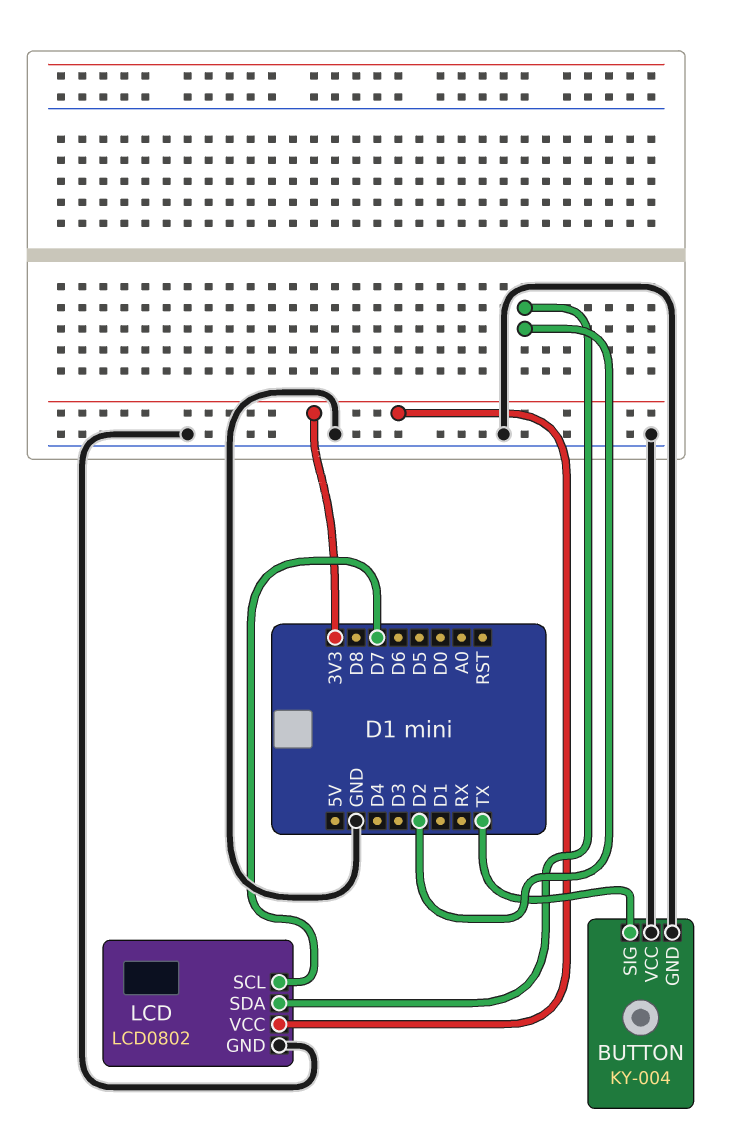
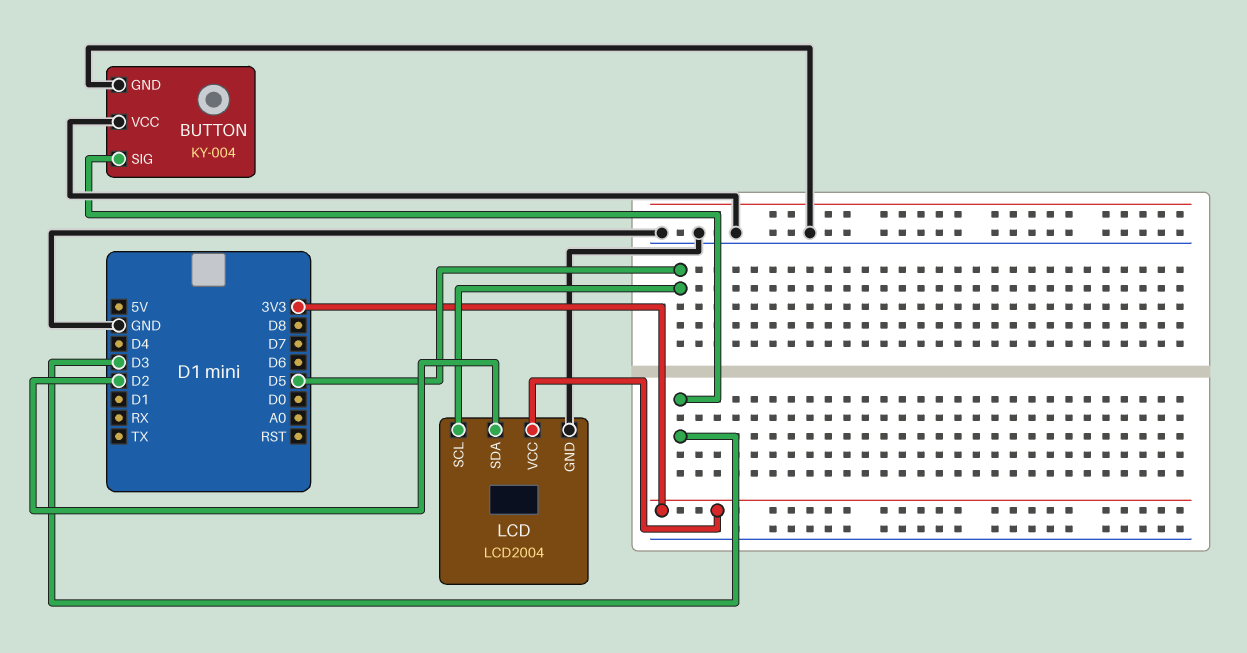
BUTTON pin SIG: TX -> D3
LCD: LCD0802 -> LCD2004
LCD pin SCL: D7 -> D5

